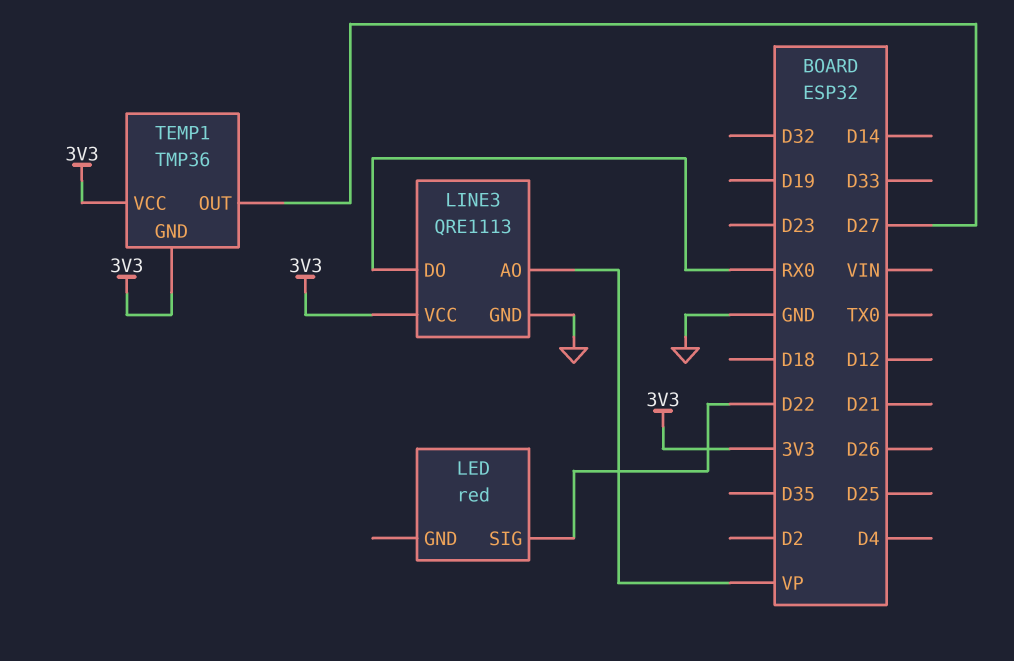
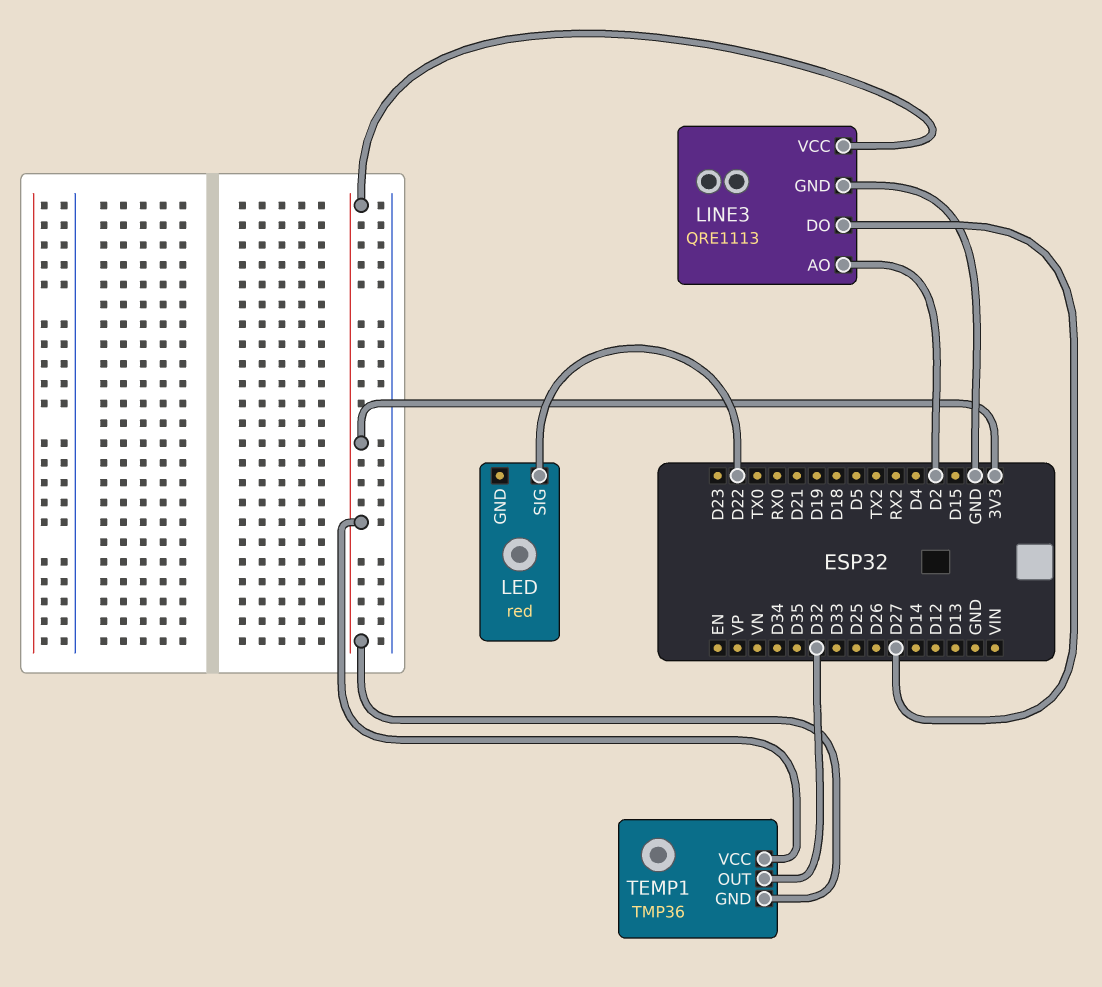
LINE3 pin AO: VP -> D2
LINE3 pin DO: RX0 -> D27
TEMP1 pin OUT: D27 -> D32

